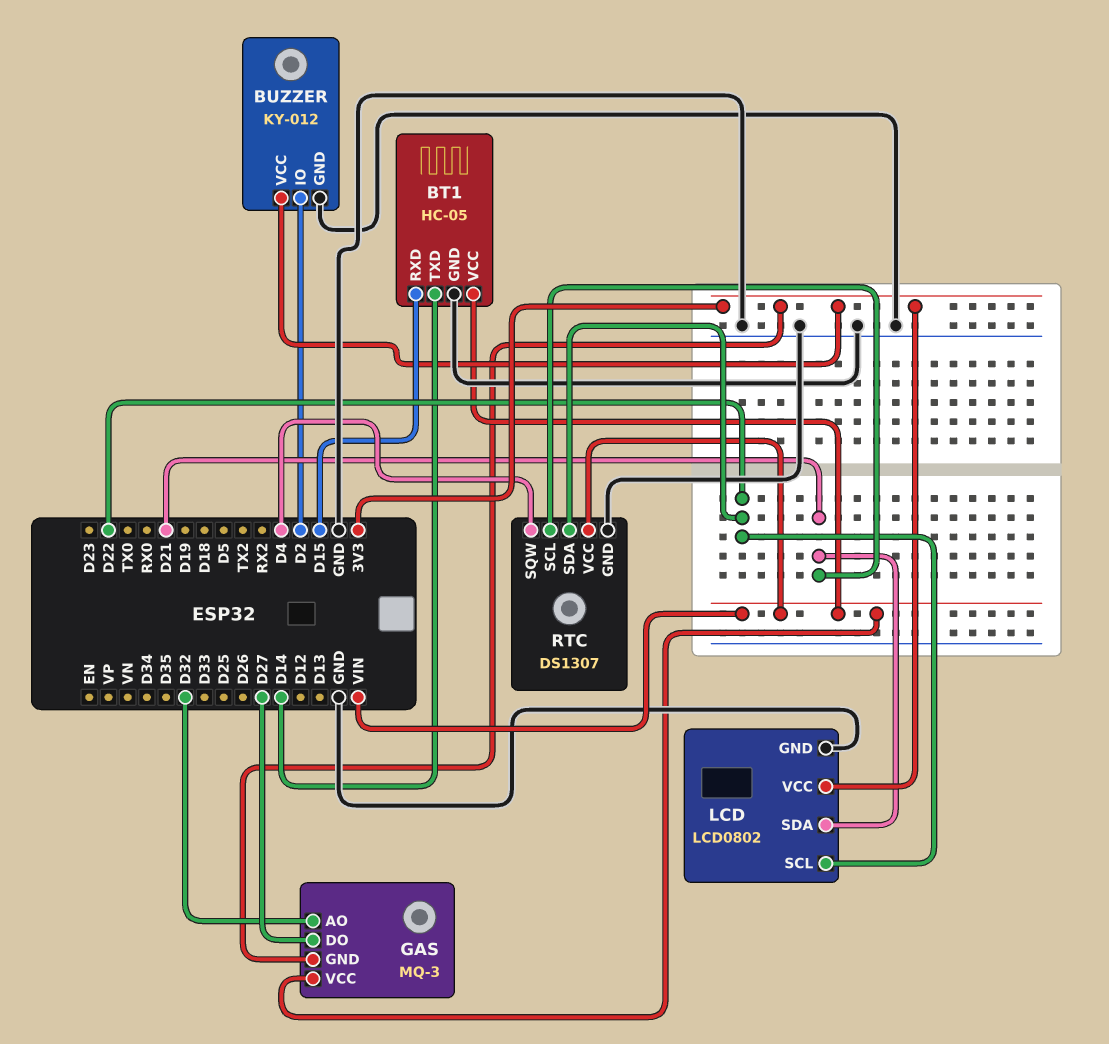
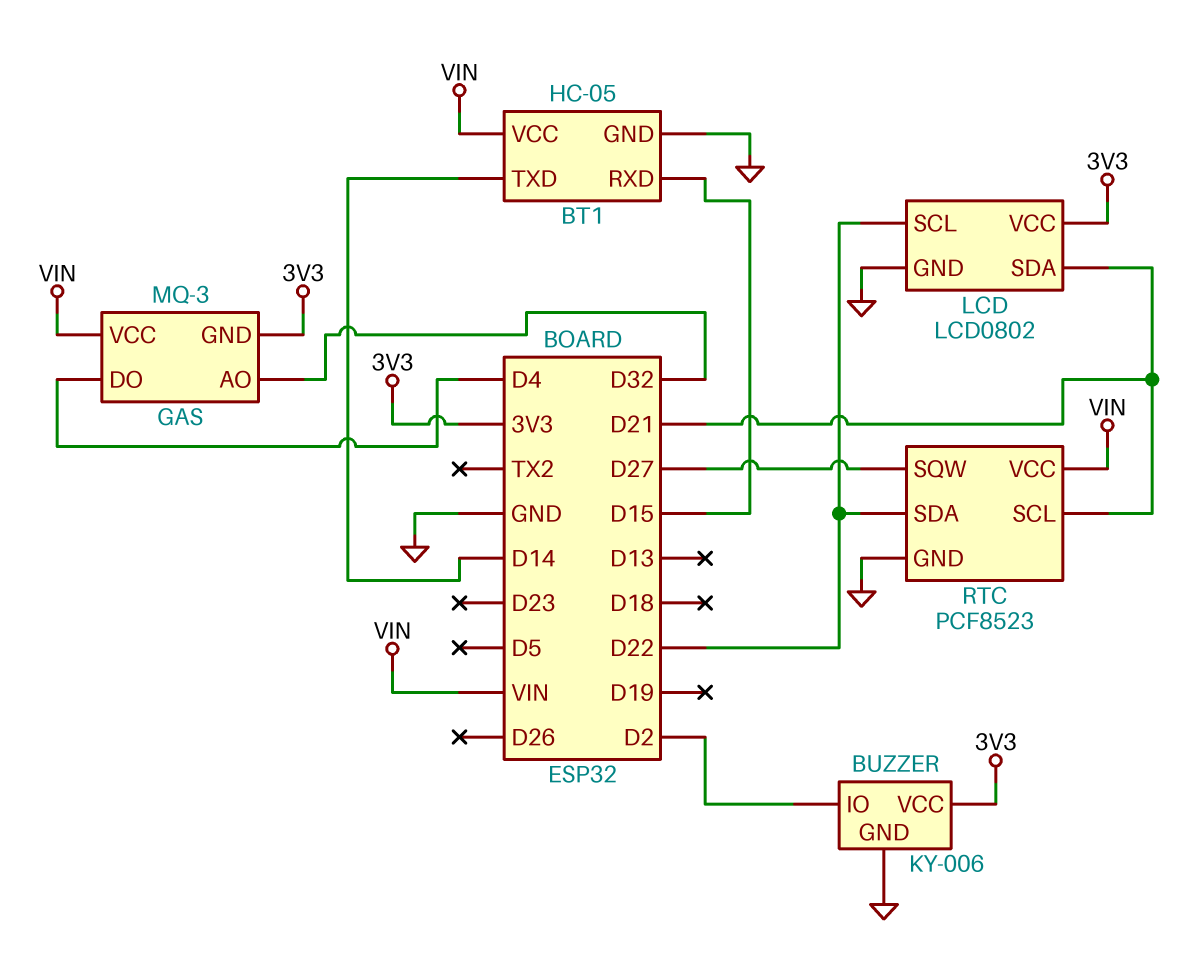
BUZZER: KY-012 -> KY-006
GAS pin DO: D27 -> D4
RTC: DS1307 -> PCF8523
RTC pin SQW: D4 -> D27

